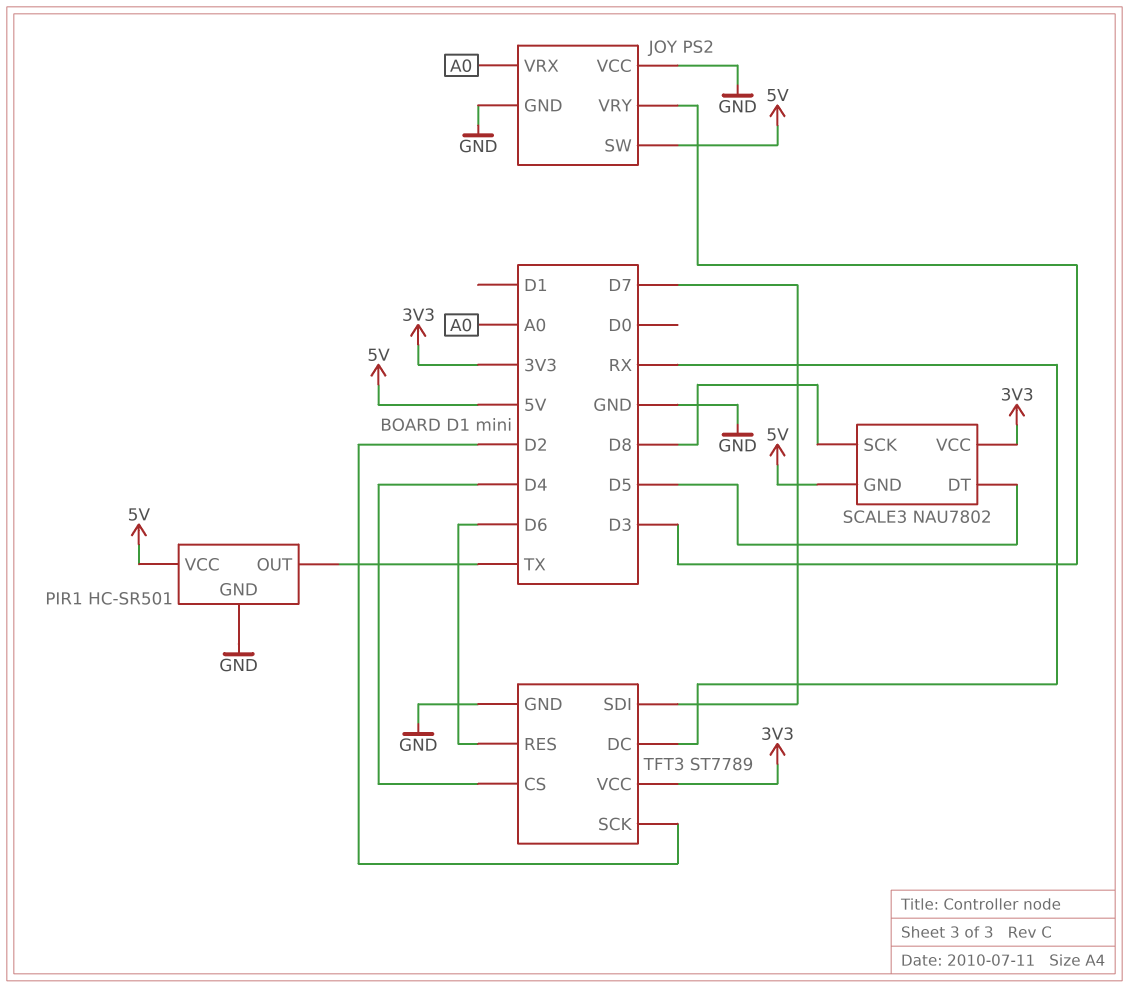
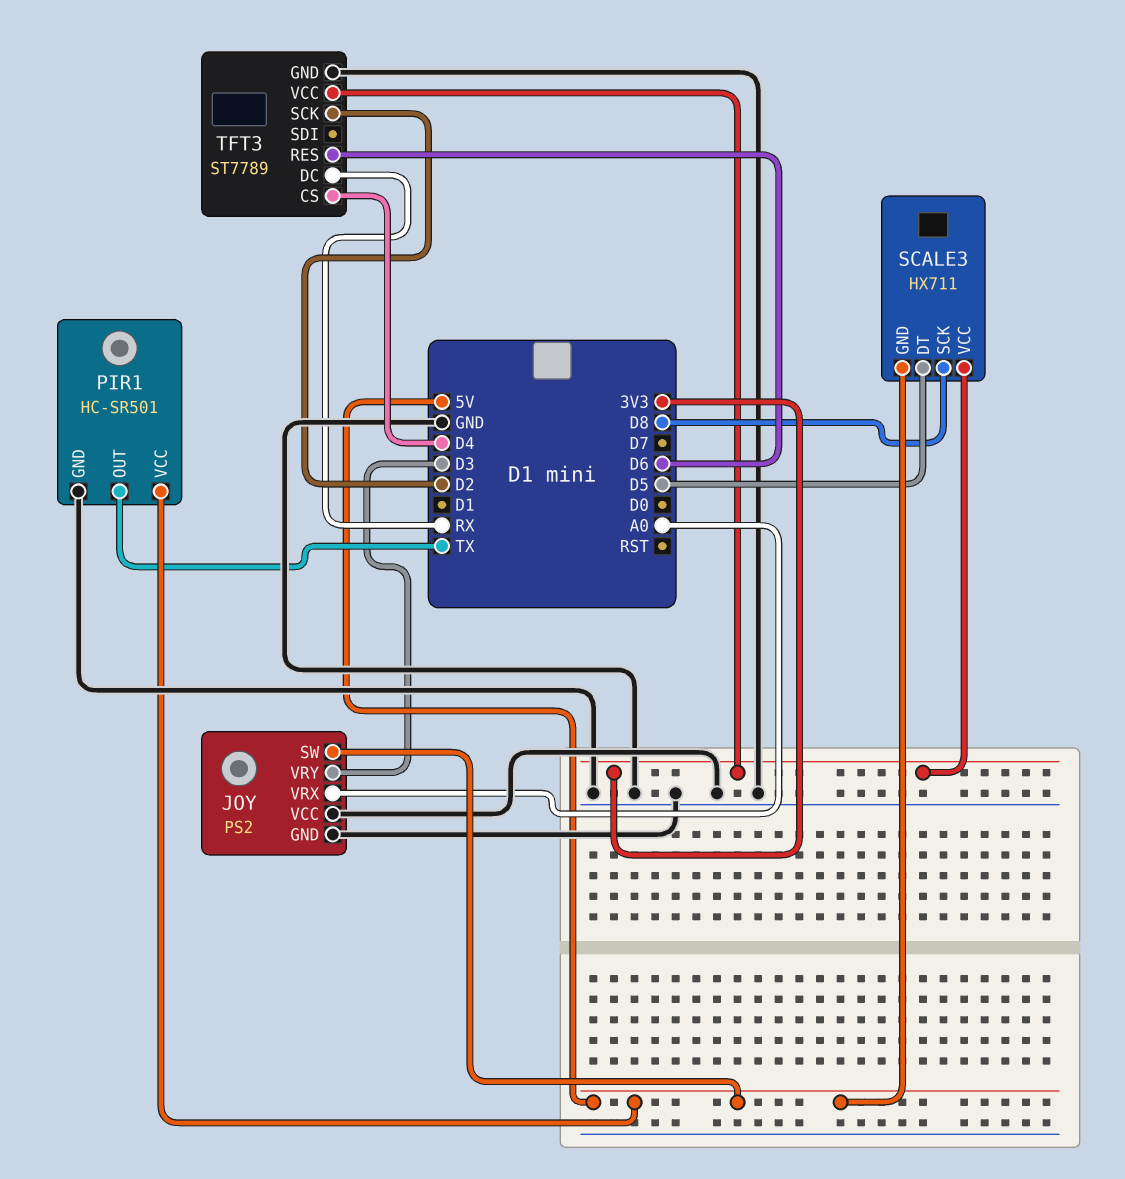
SCALE3: NAU7802 -> HX711
TFT3 pin SDI: D7 -> none

